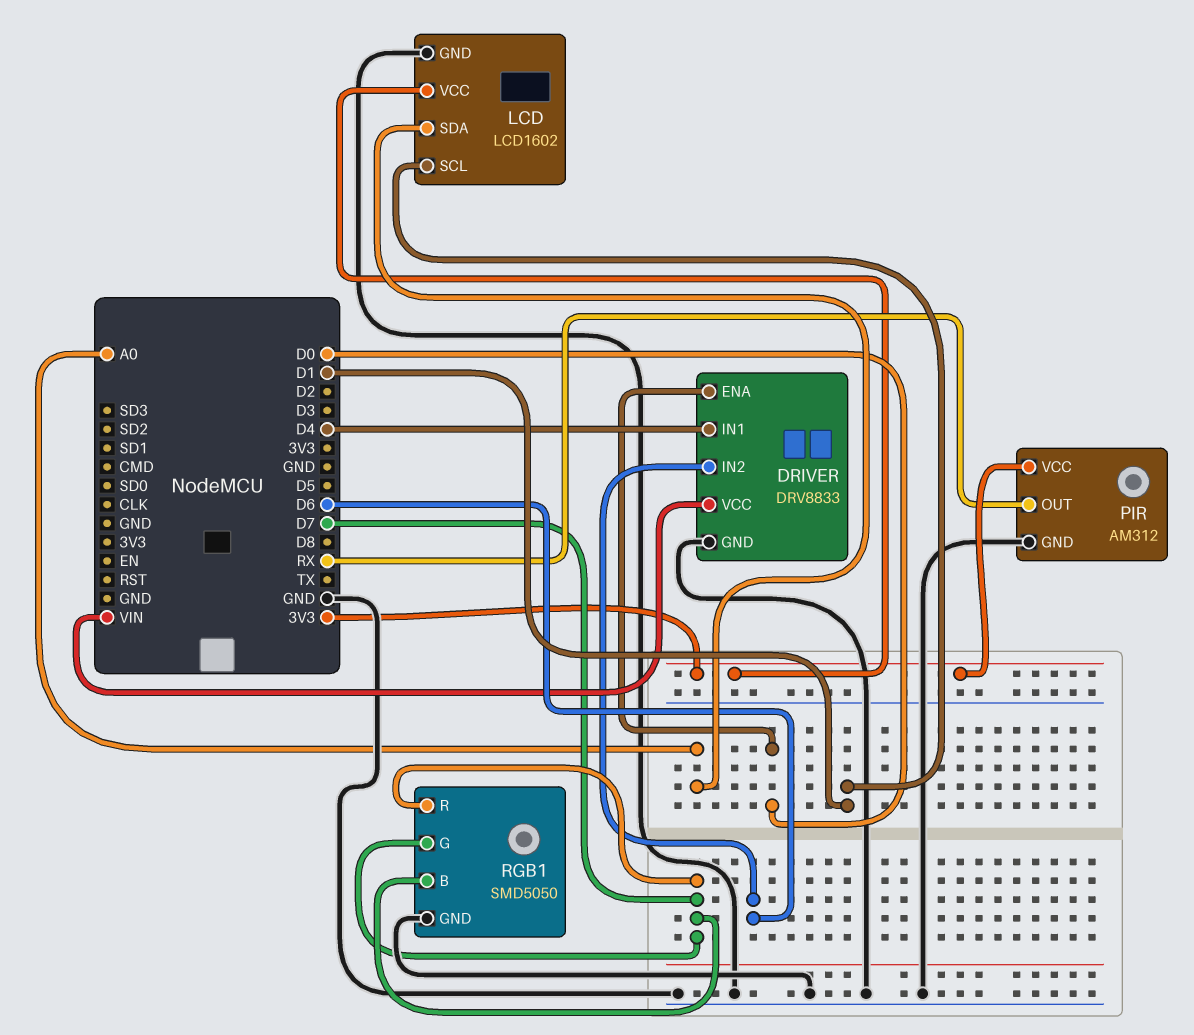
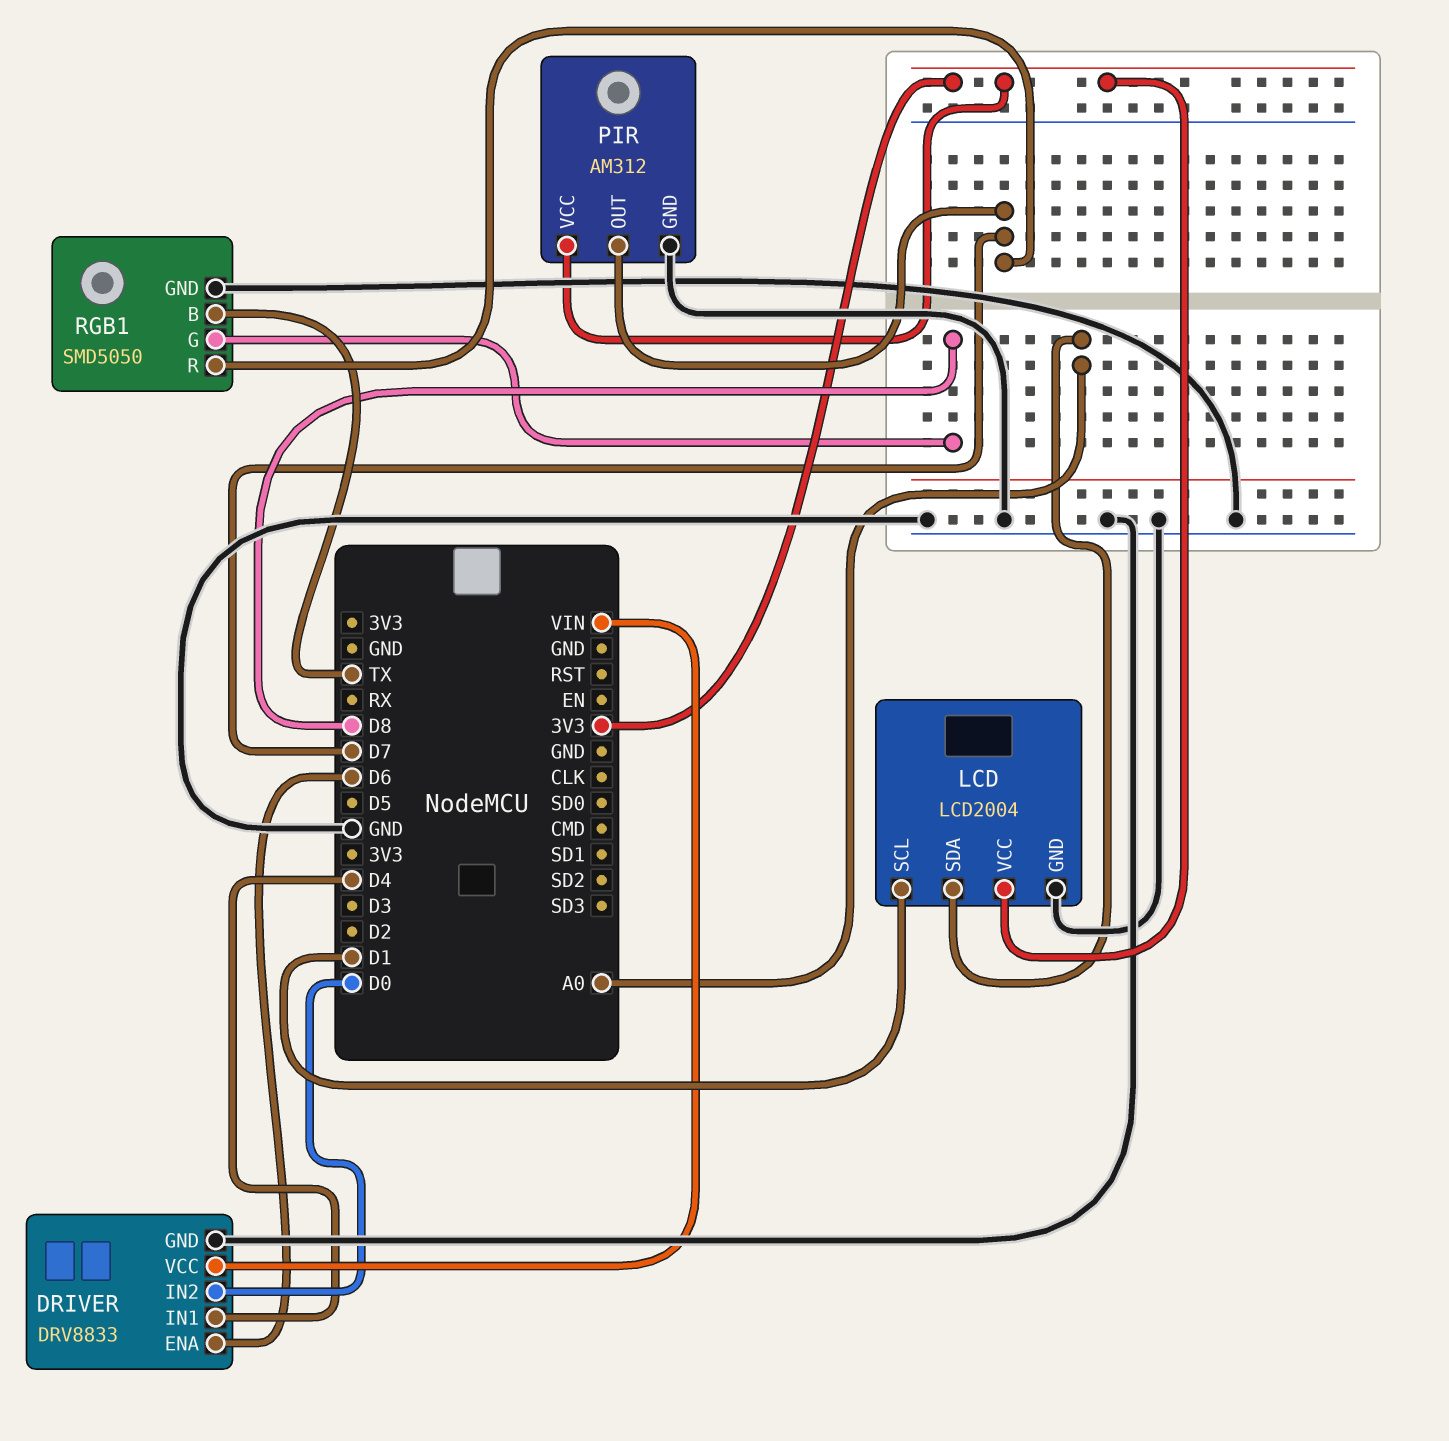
DRIVER pin ENA: D0 -> D6
DRIVER pin IN2: D6 -> D0
LCD: LCD1602 -> LCD2004
PIR pin OUT: RX -> D7
RGB1 pin B: D7 -> TX
RGB1 pin G: D7 -> D8

